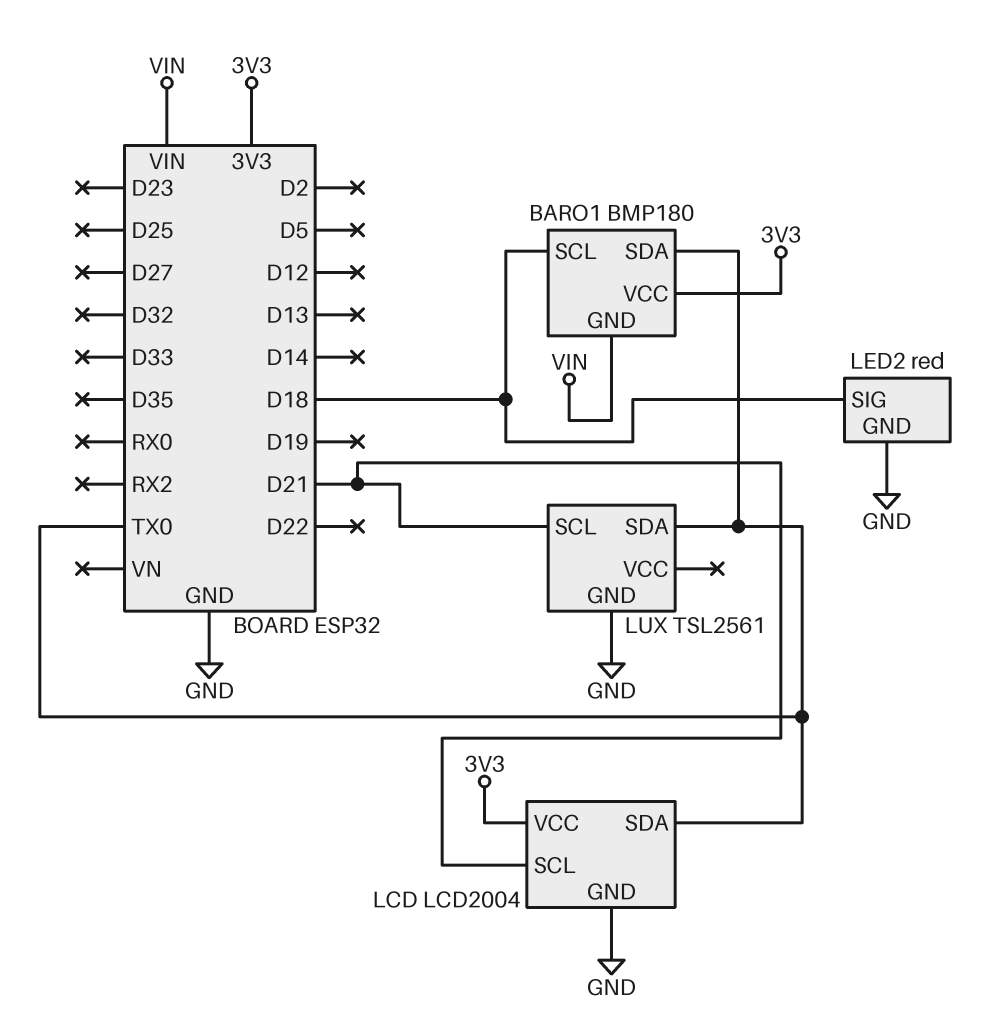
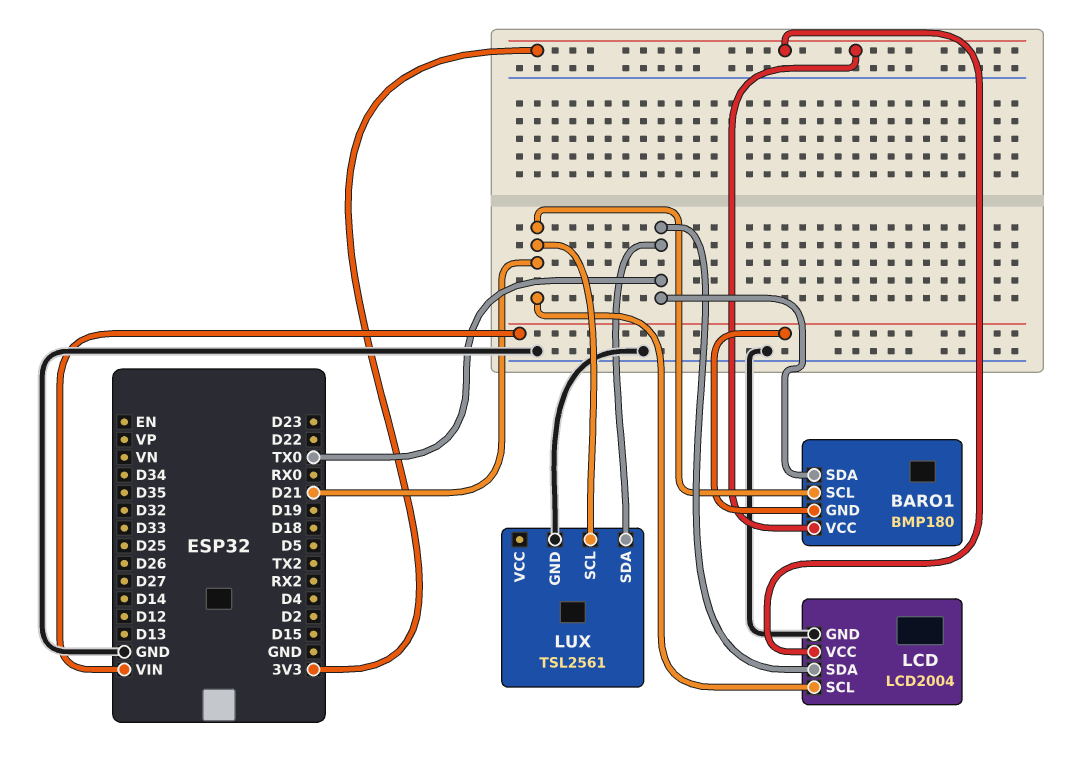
BARO1 pin SCL: D18 -> D21
LED2: red -> none
LED2 pin GND: GND -> none
LED2 pin SIG: D18 -> none

